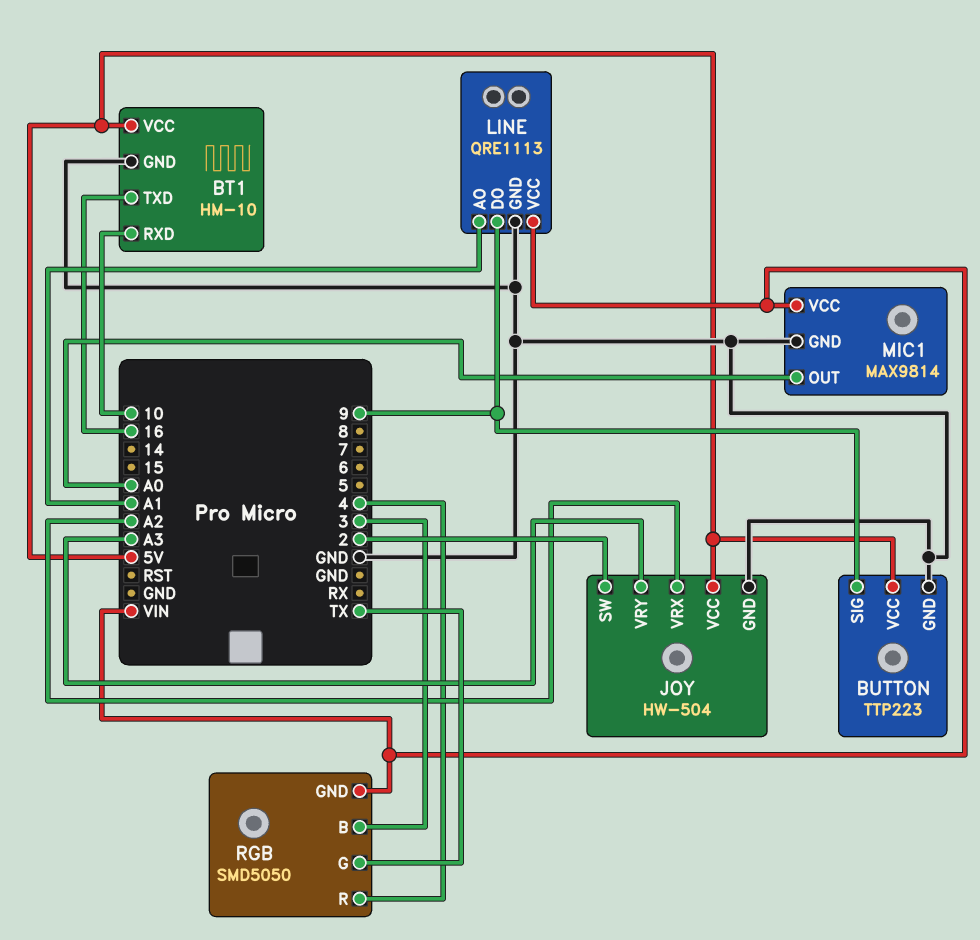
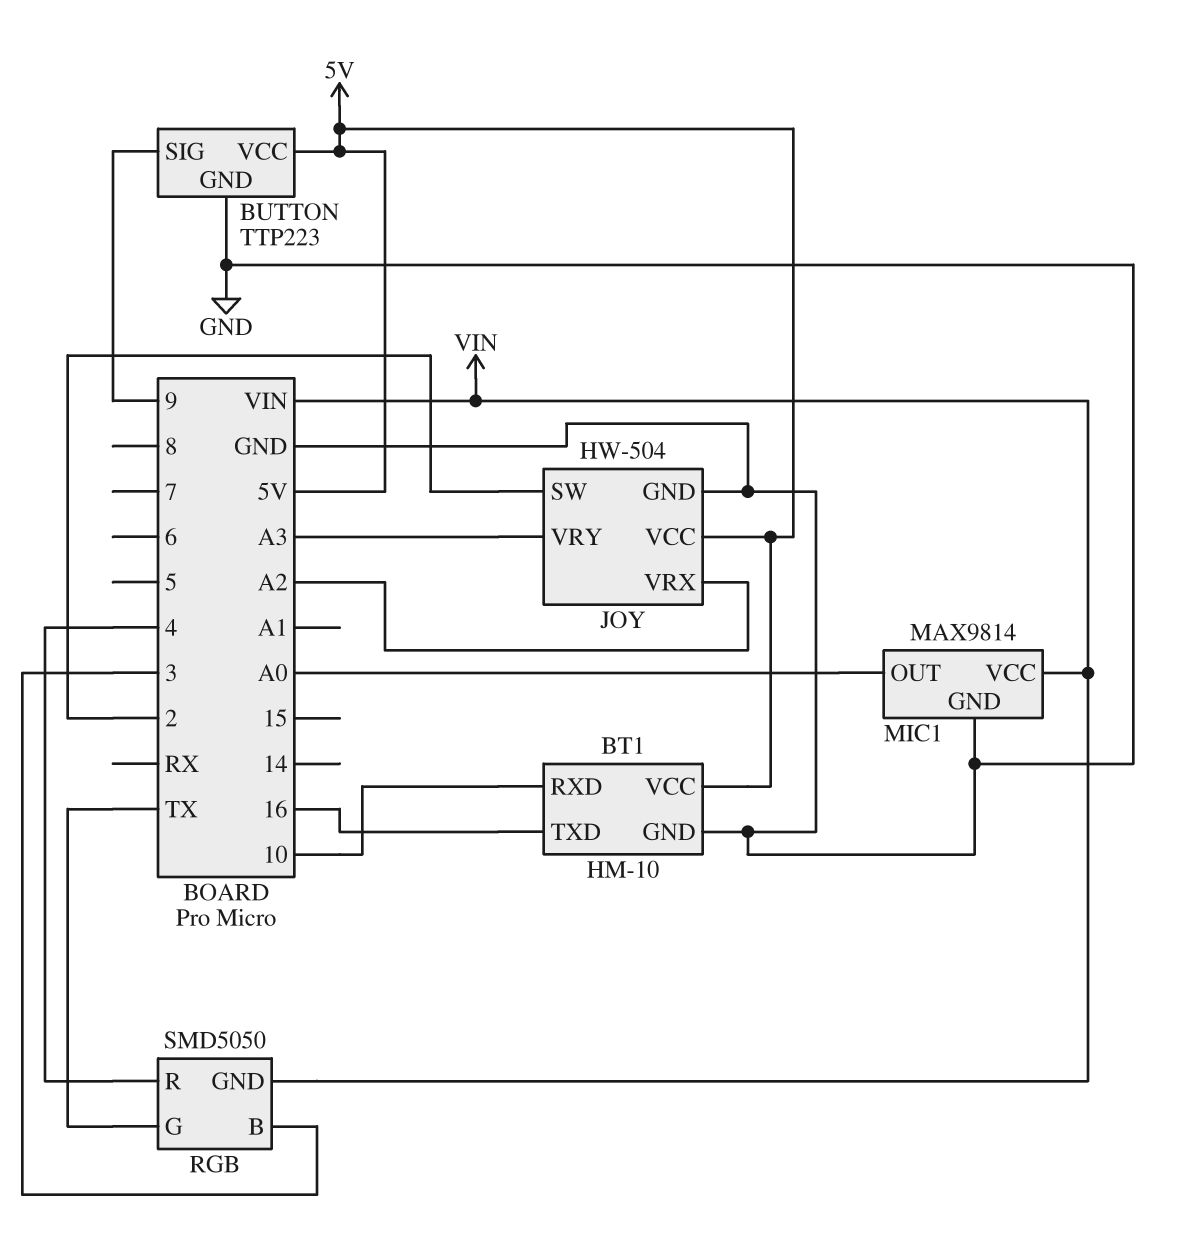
LINE: QRE1113 -> none
LINE pin AO: A1 -> none
LINE pin DO: 9 -> none
LINE pin GND: GND -> none
LINE pin VCC: VIN -> none

